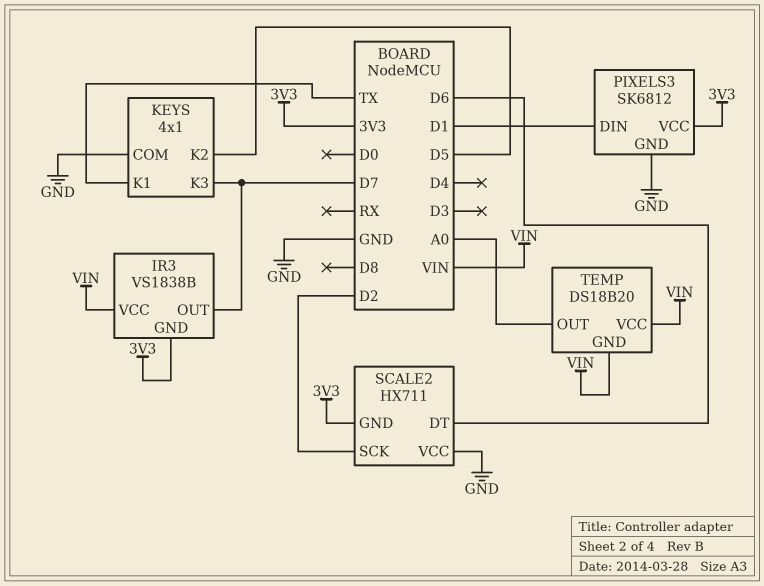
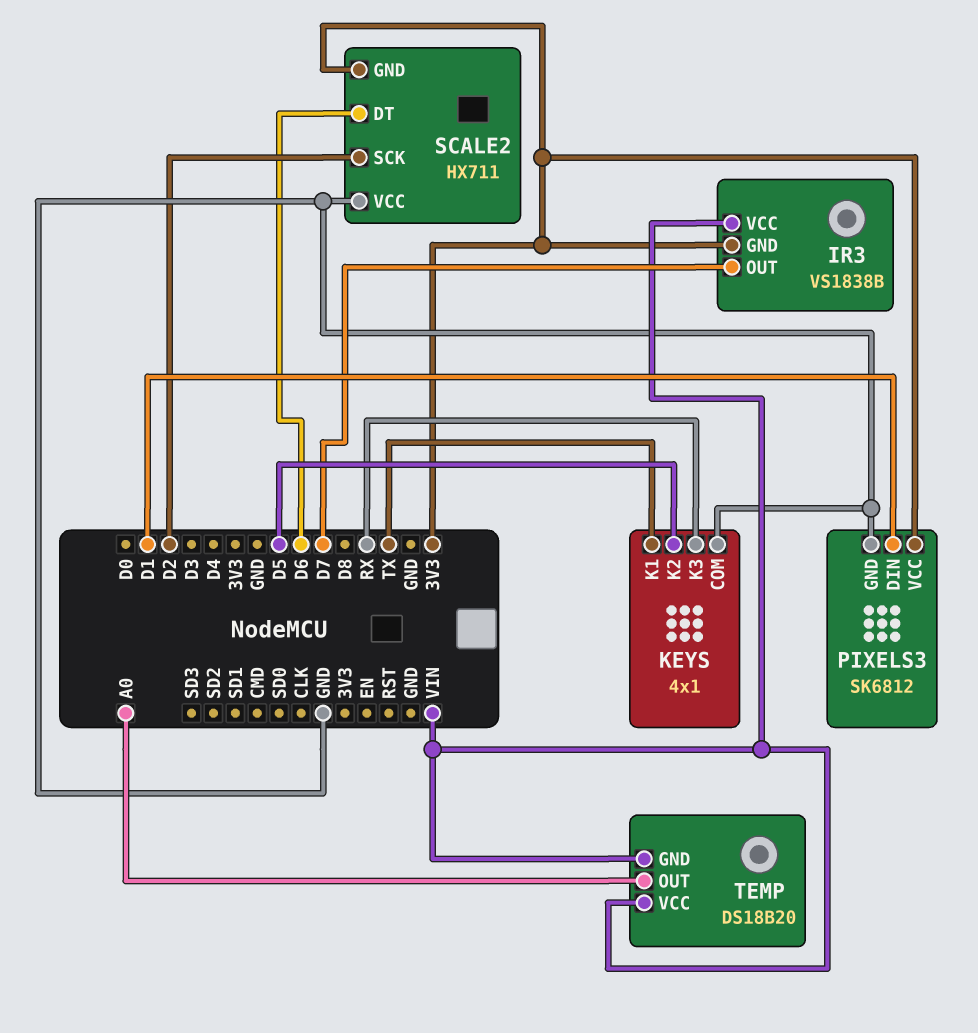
KEYS pin K3: D7 -> RX

